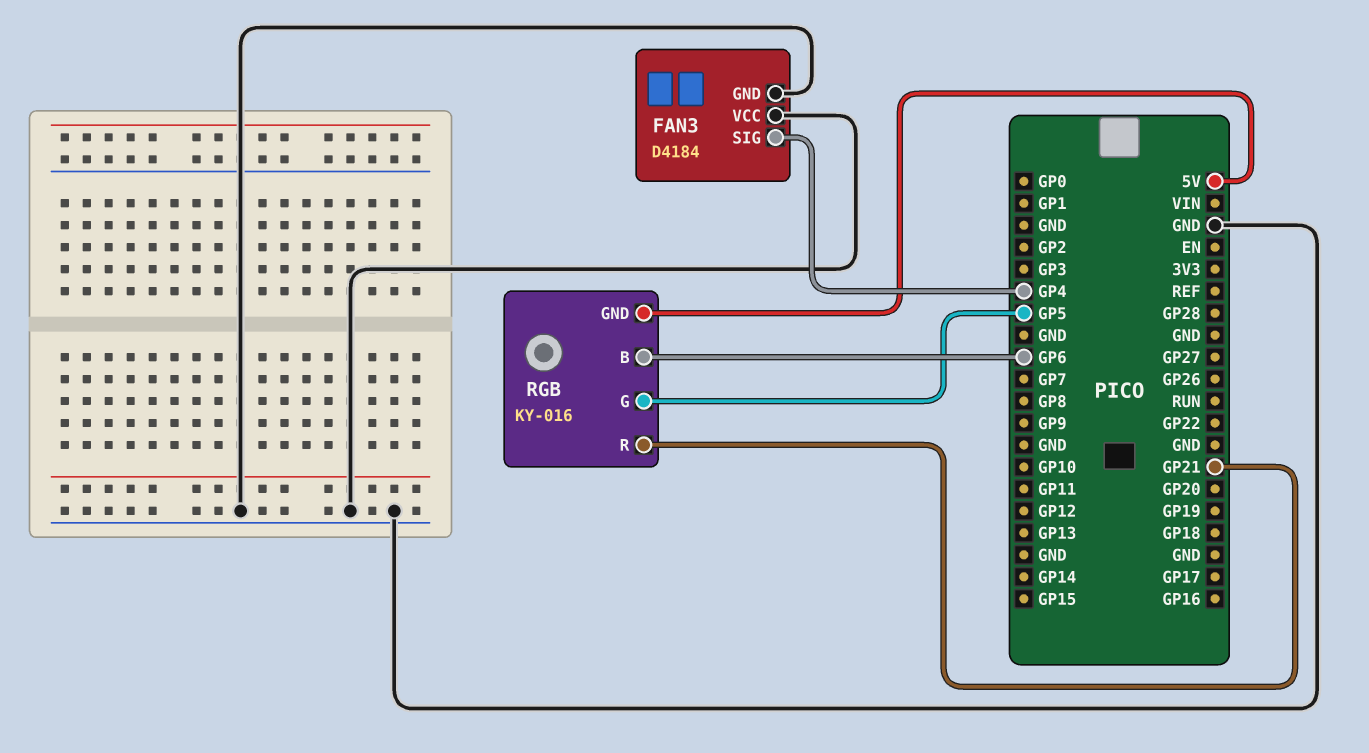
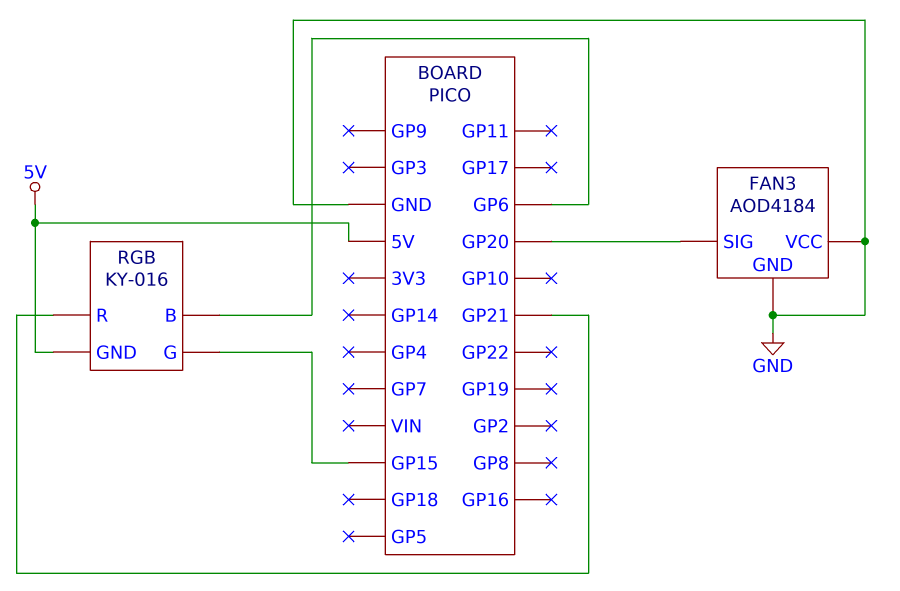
FAN3: D4184 -> AOD4184
FAN3 pin SIG: GP4 -> GP20
RGB pin G: GP5 -> GP15

